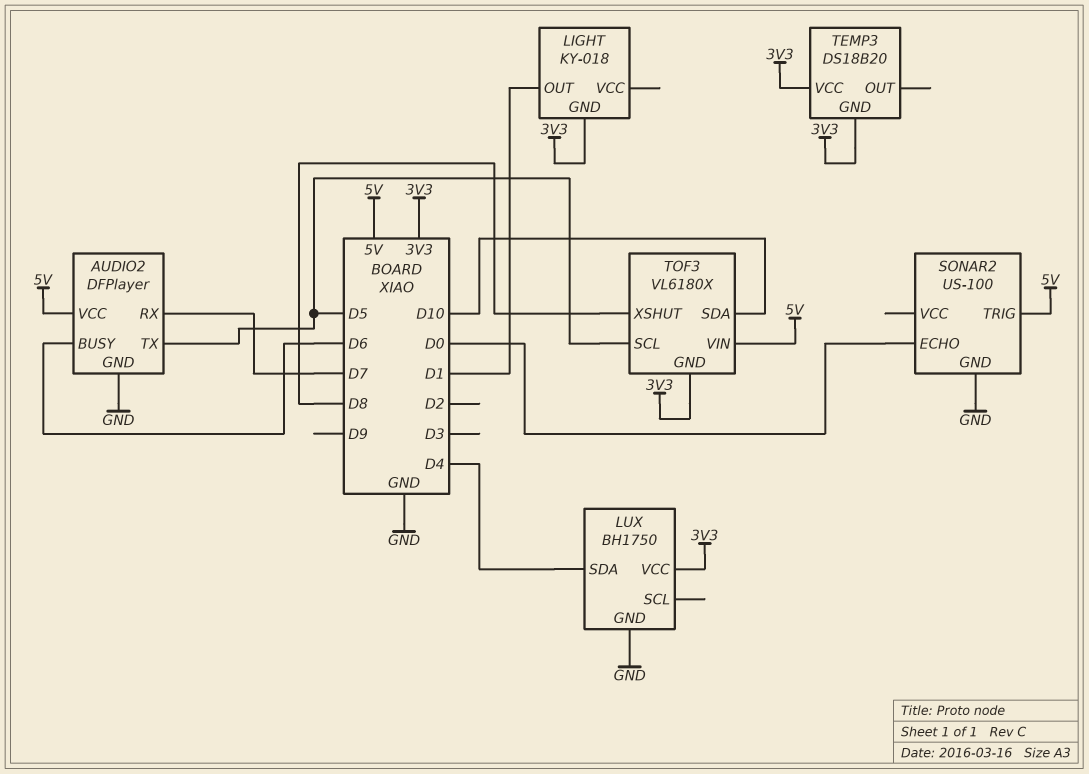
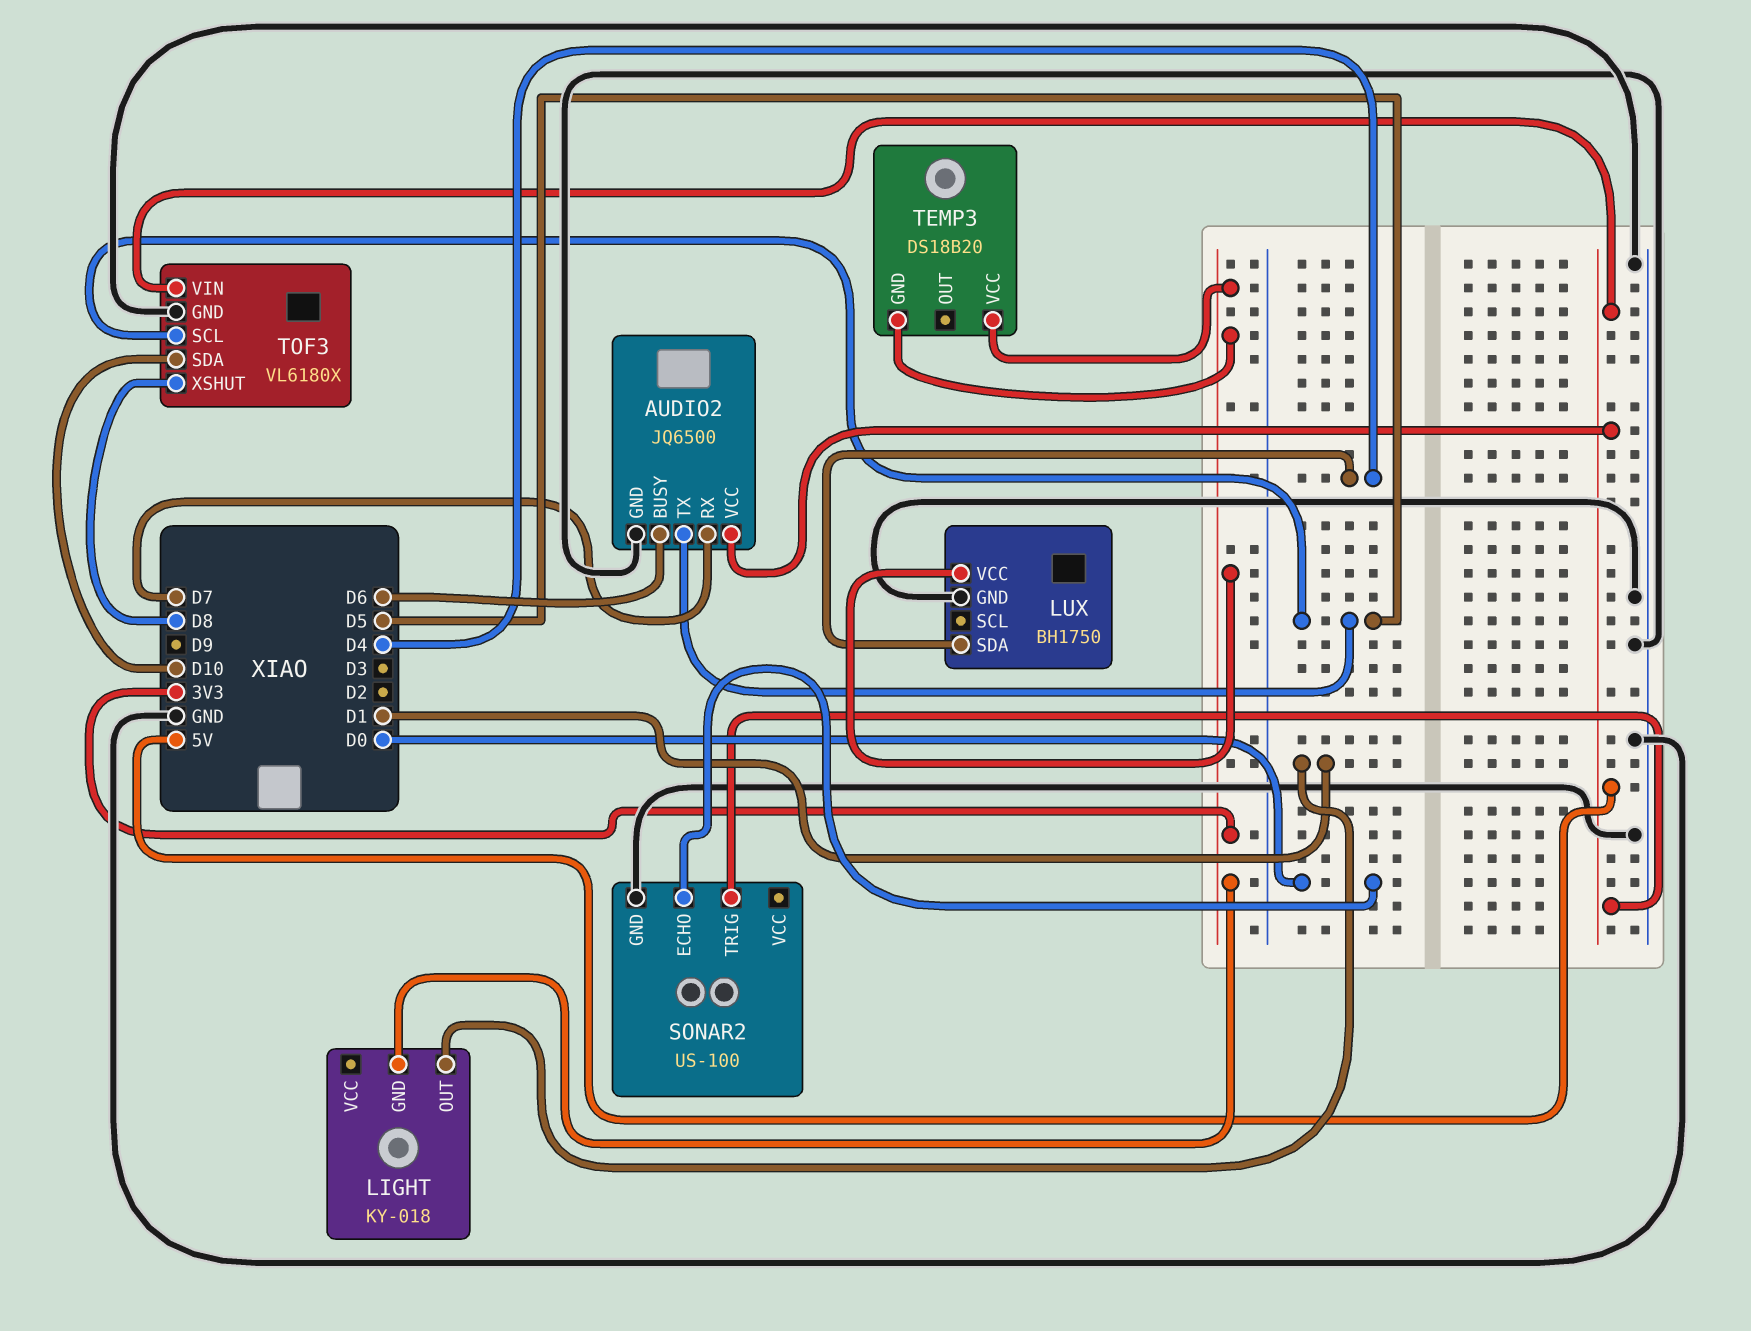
AUDIO2: DFPlayer -> JQ6500
TOF3 pin GND: 3V3 -> GND

